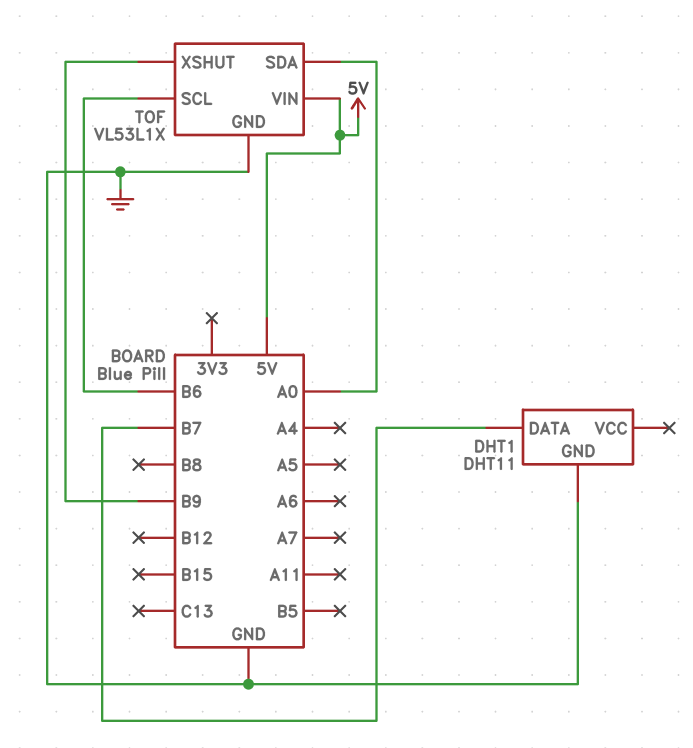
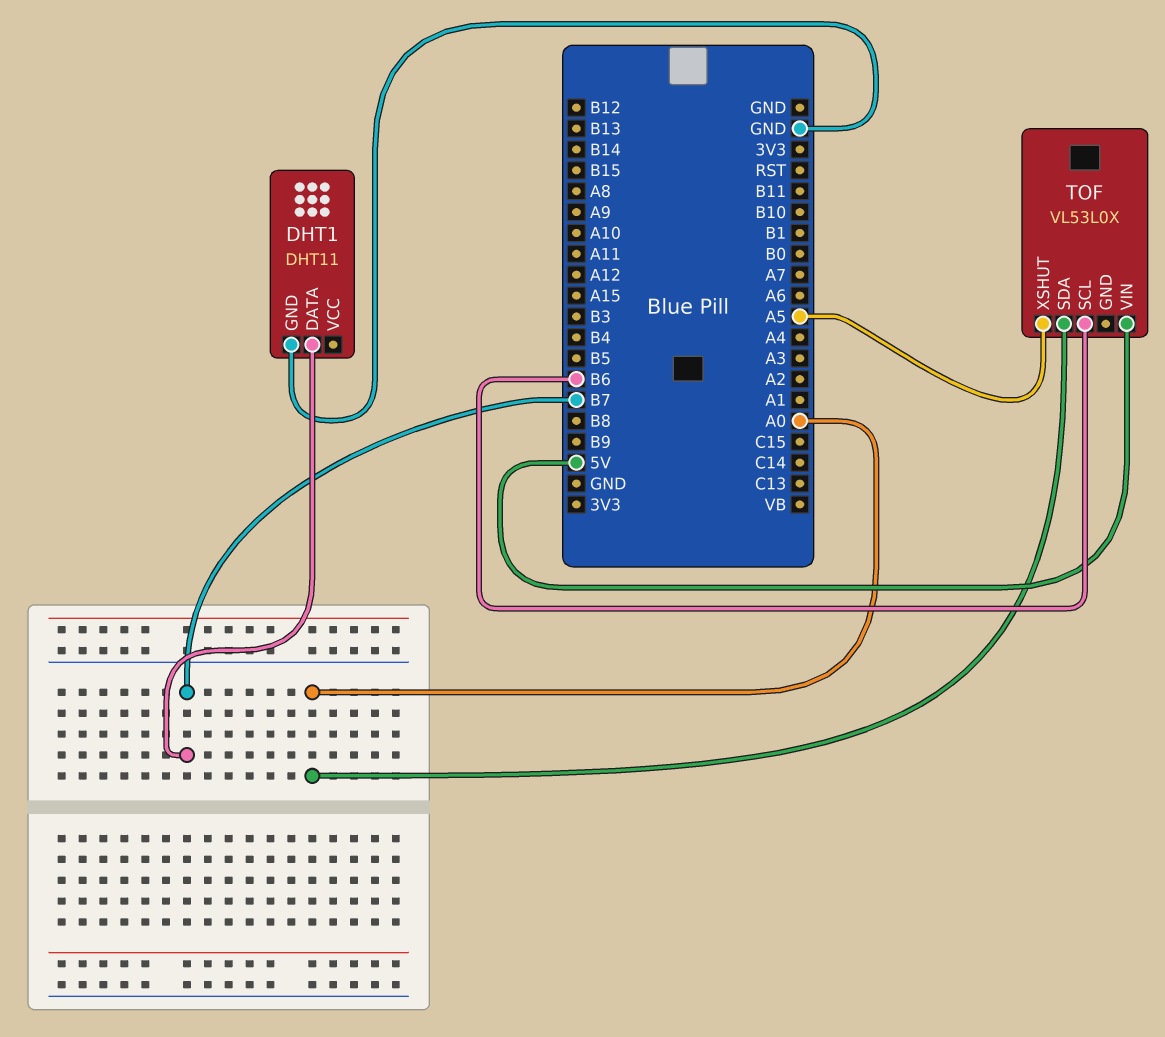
TOF: VL53L1X -> VL53L0X
TOF pin GND: GND -> none
TOF pin XSHUT: B9 -> A5

